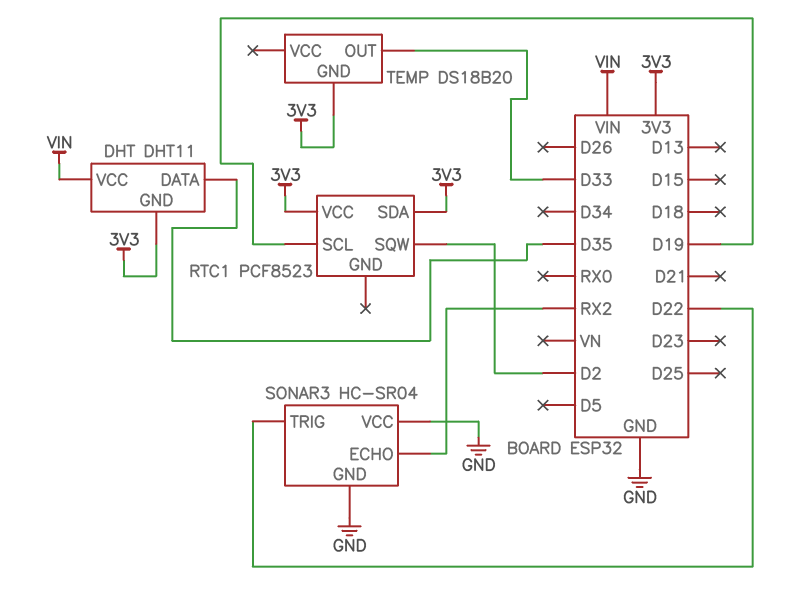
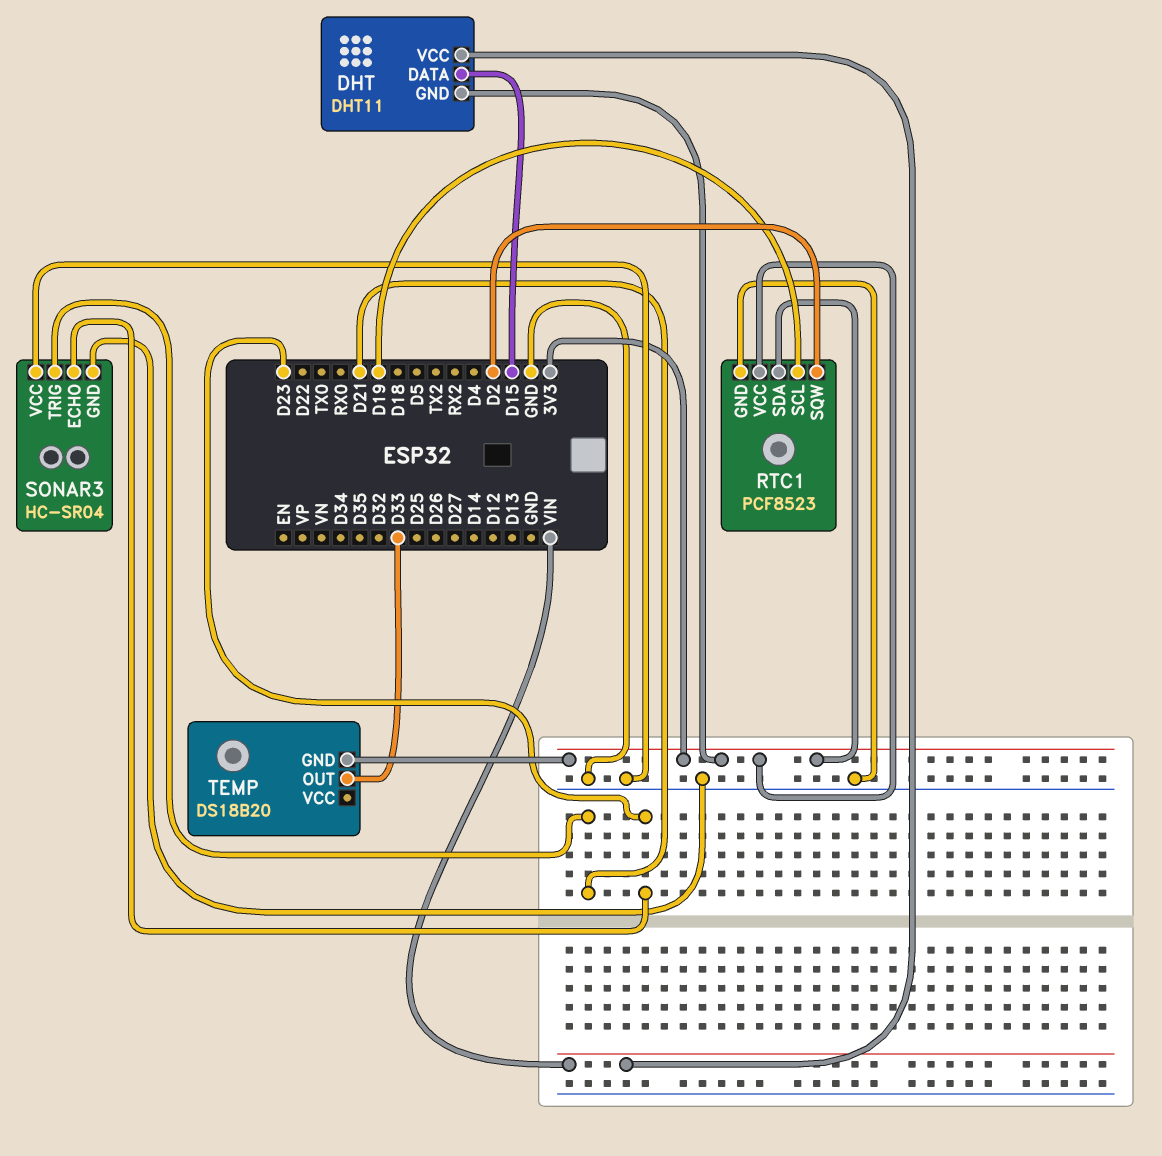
DHT pin DATA: D35 -> D15
RTC1 pin GND: none -> GND
SONAR3 pin ECHO: RX2 -> D23
SONAR3 pin TRIG: D22 -> D21

